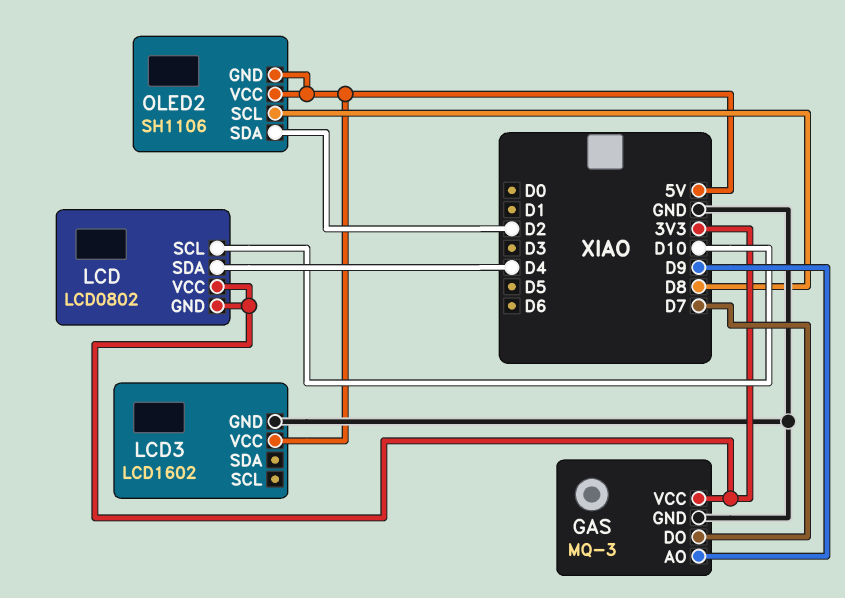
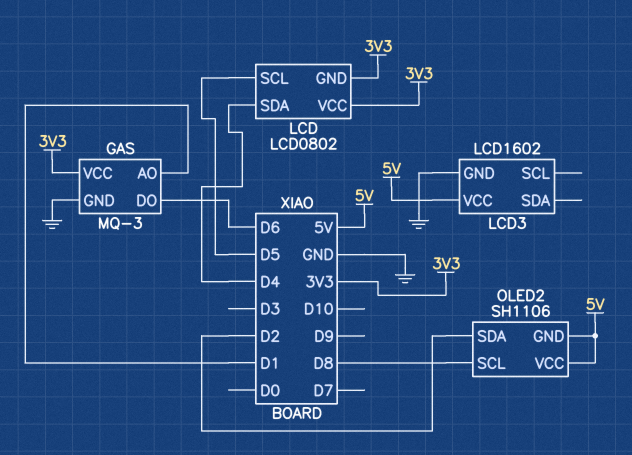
GAS pin AO: D9 -> D1
GAS pin DO: D7 -> D6
LCD pin SCL: D10 -> D5

